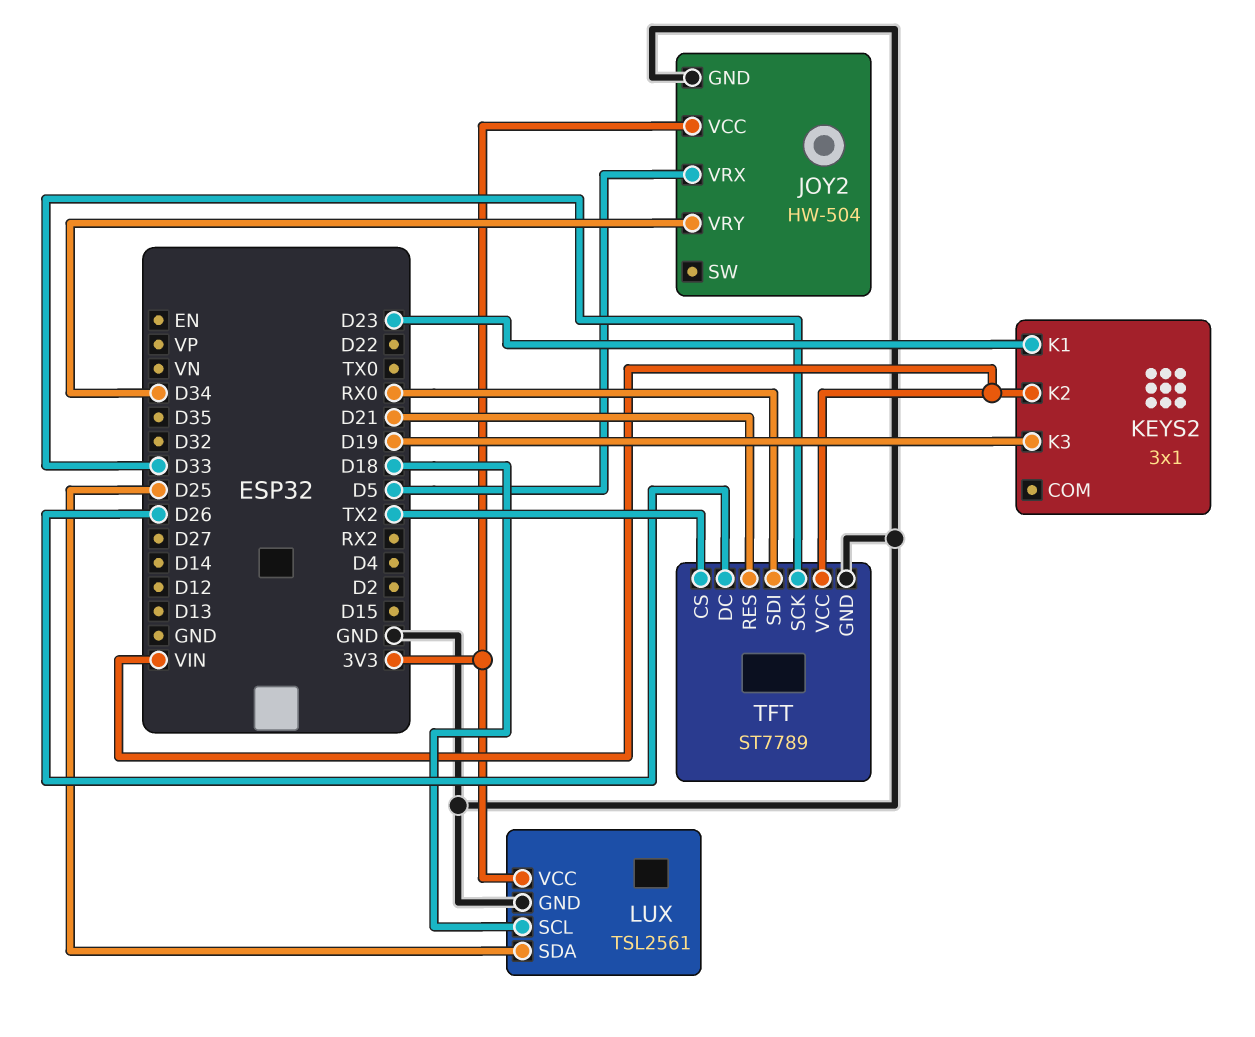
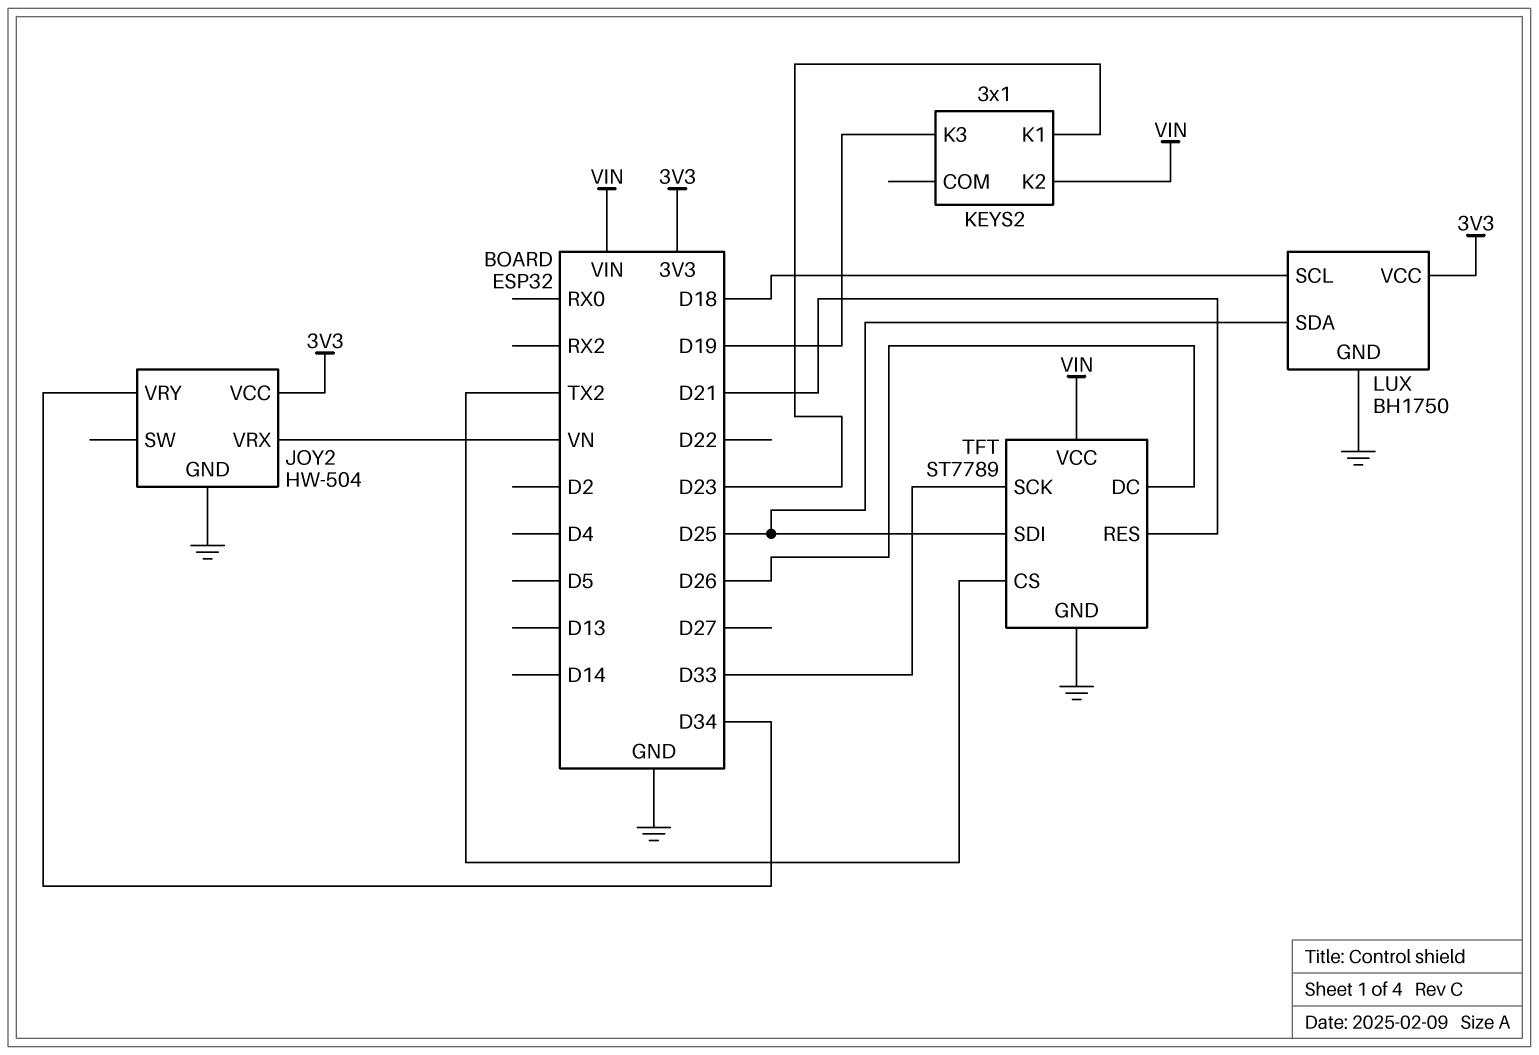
JOY2 pin VRX: D5 -> VN
LUX: TSL2561 -> BH1750
TFT pin SDI: RX0 -> D25

